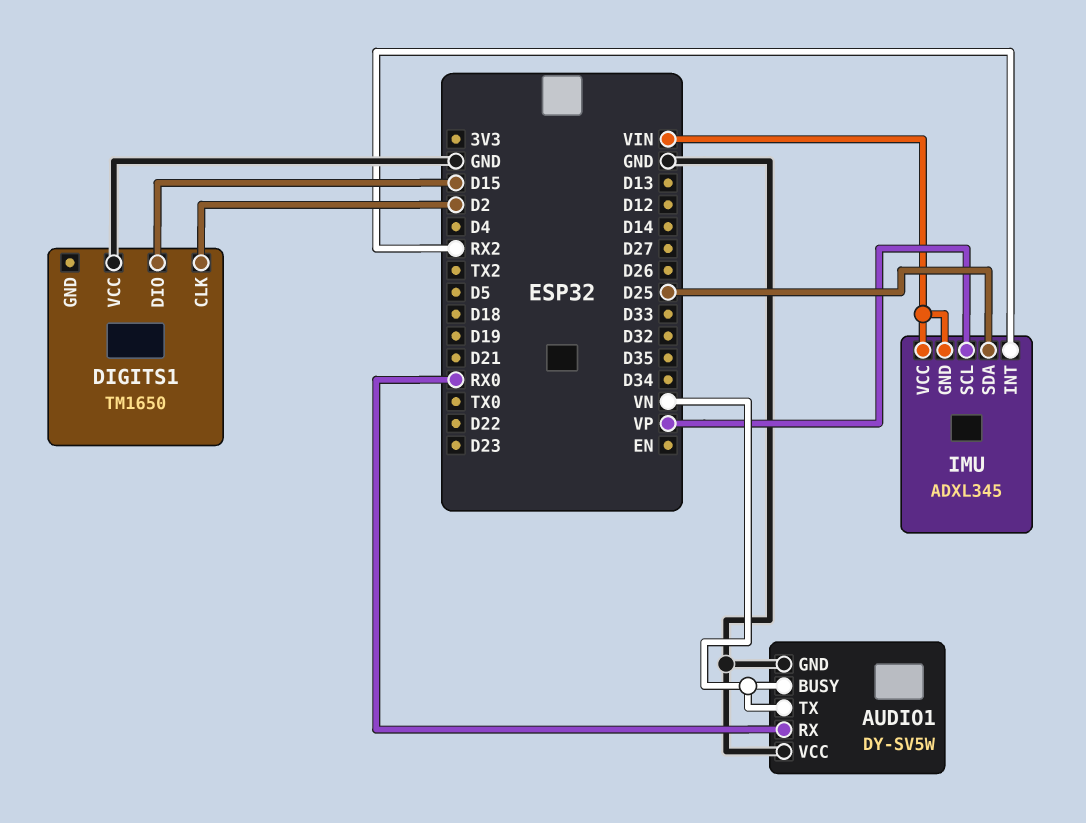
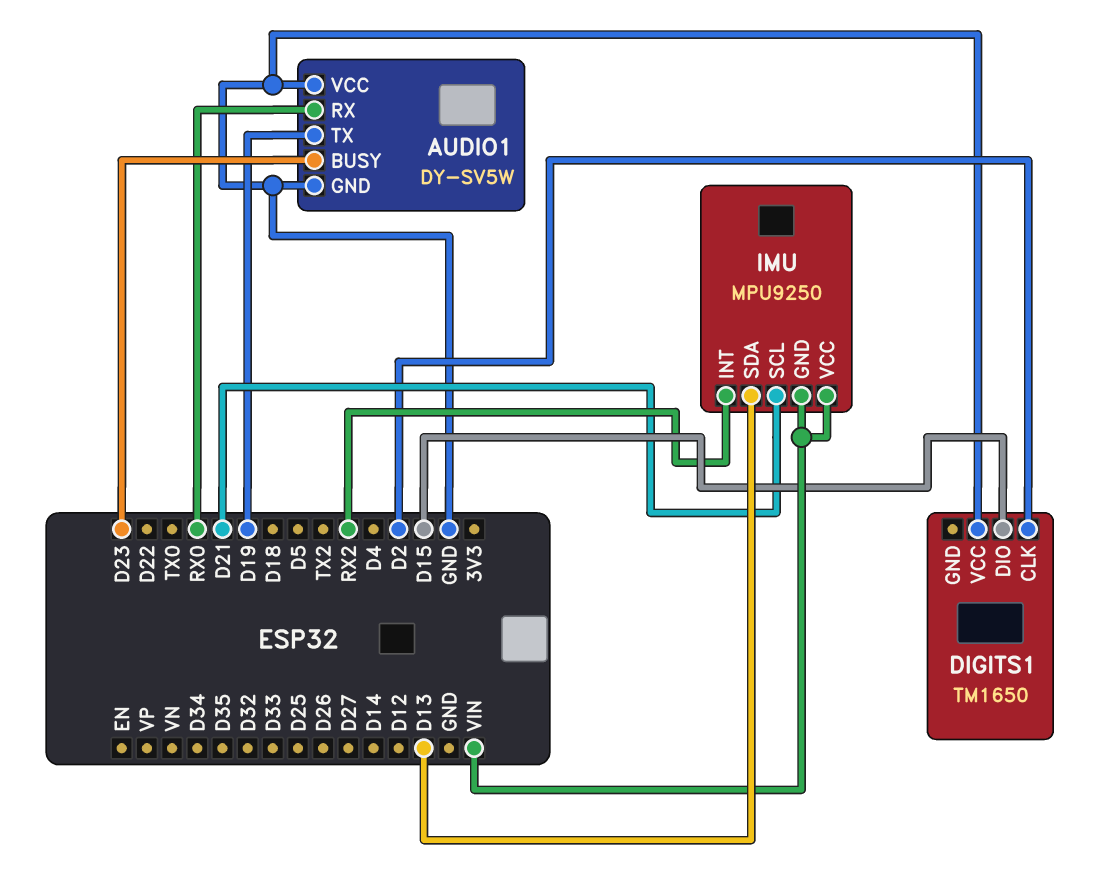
AUDIO1 pin BUSY: VN -> D23
AUDIO1 pin TX: VN -> D19
IMU: ADXL345 -> MPU9250
IMU pin SCL: VP -> D21
IMU pin SDA: D25 -> D13

